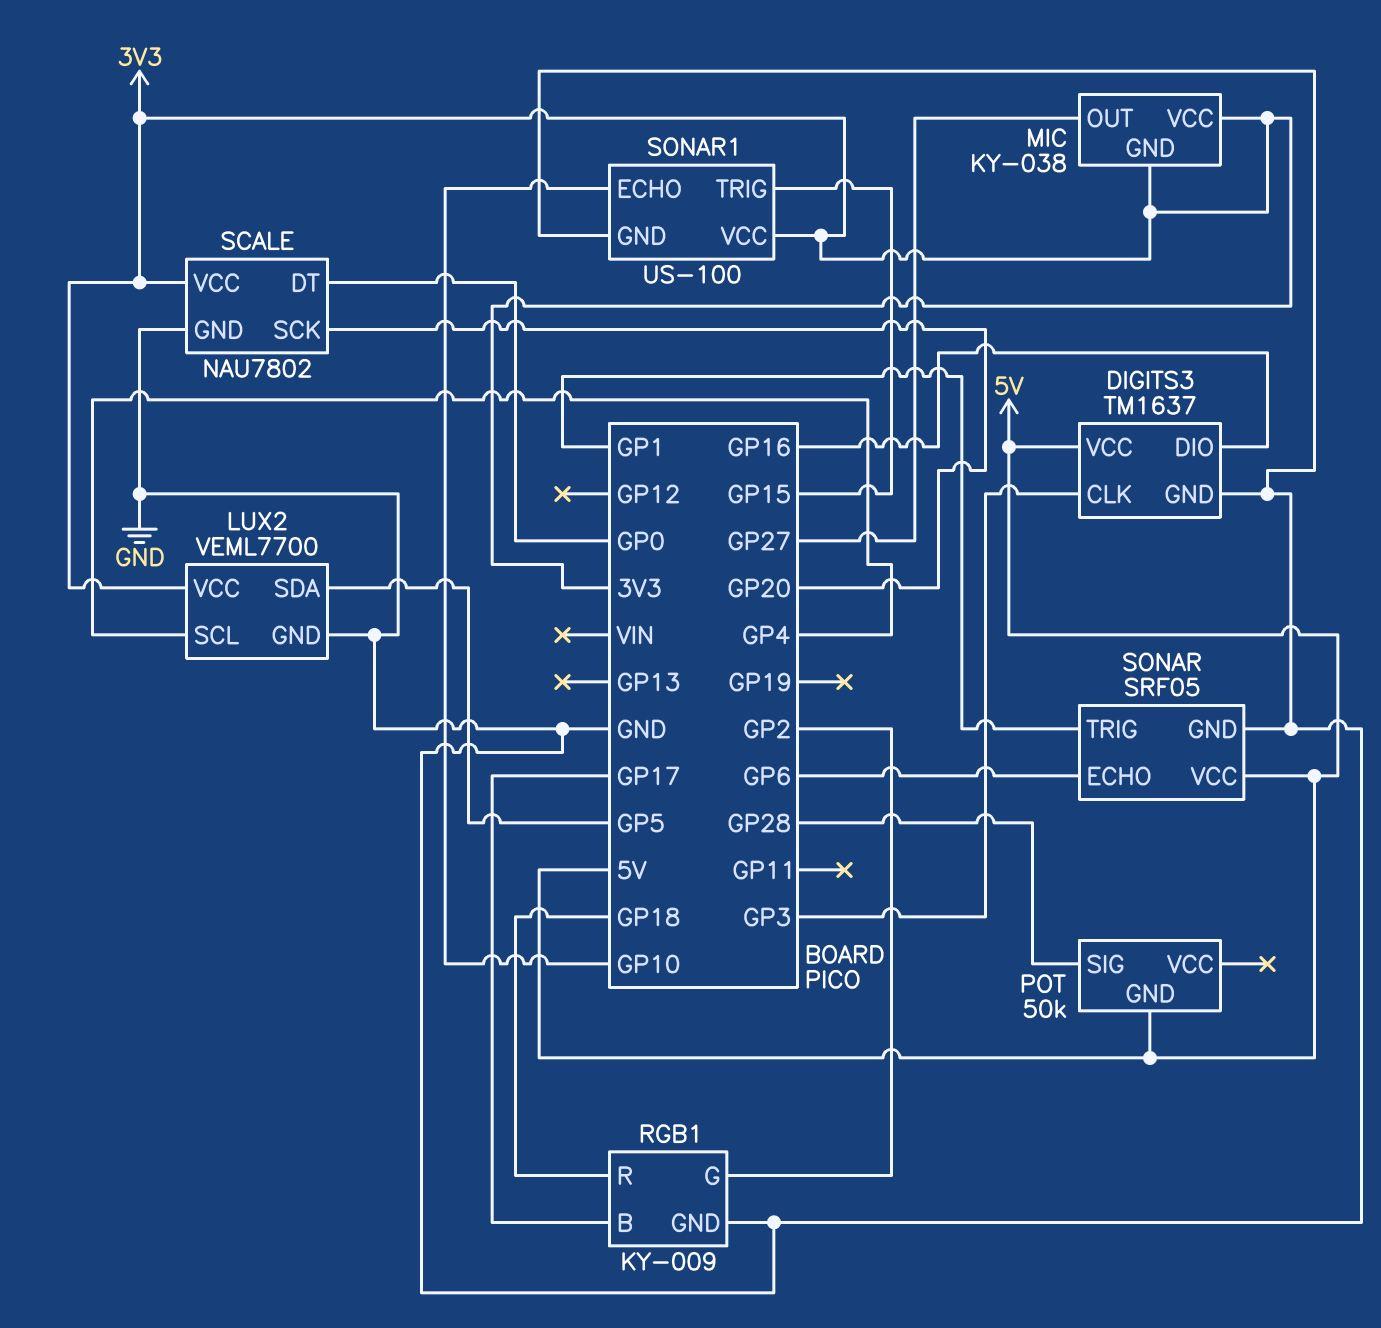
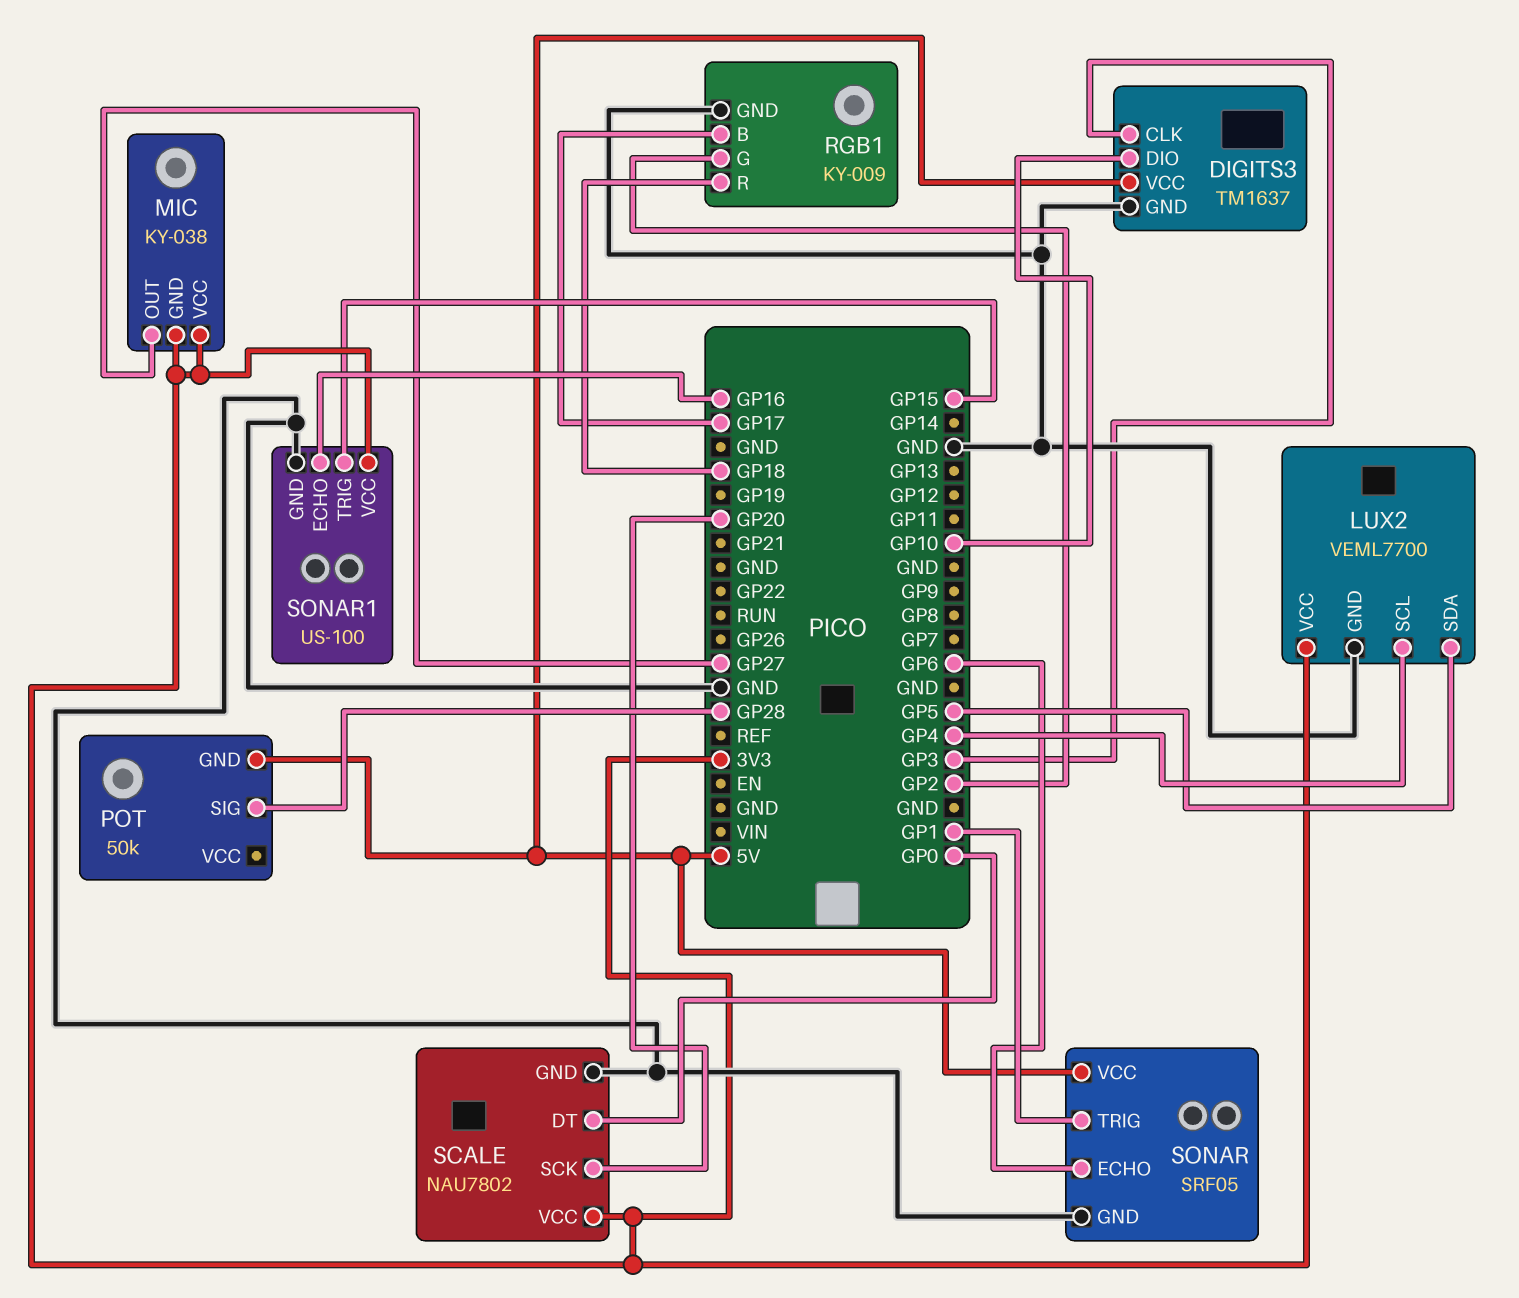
DIGITS3 pin DIO: GP16 -> GP10
SONAR1 pin ECHO: GP10 -> GP16

